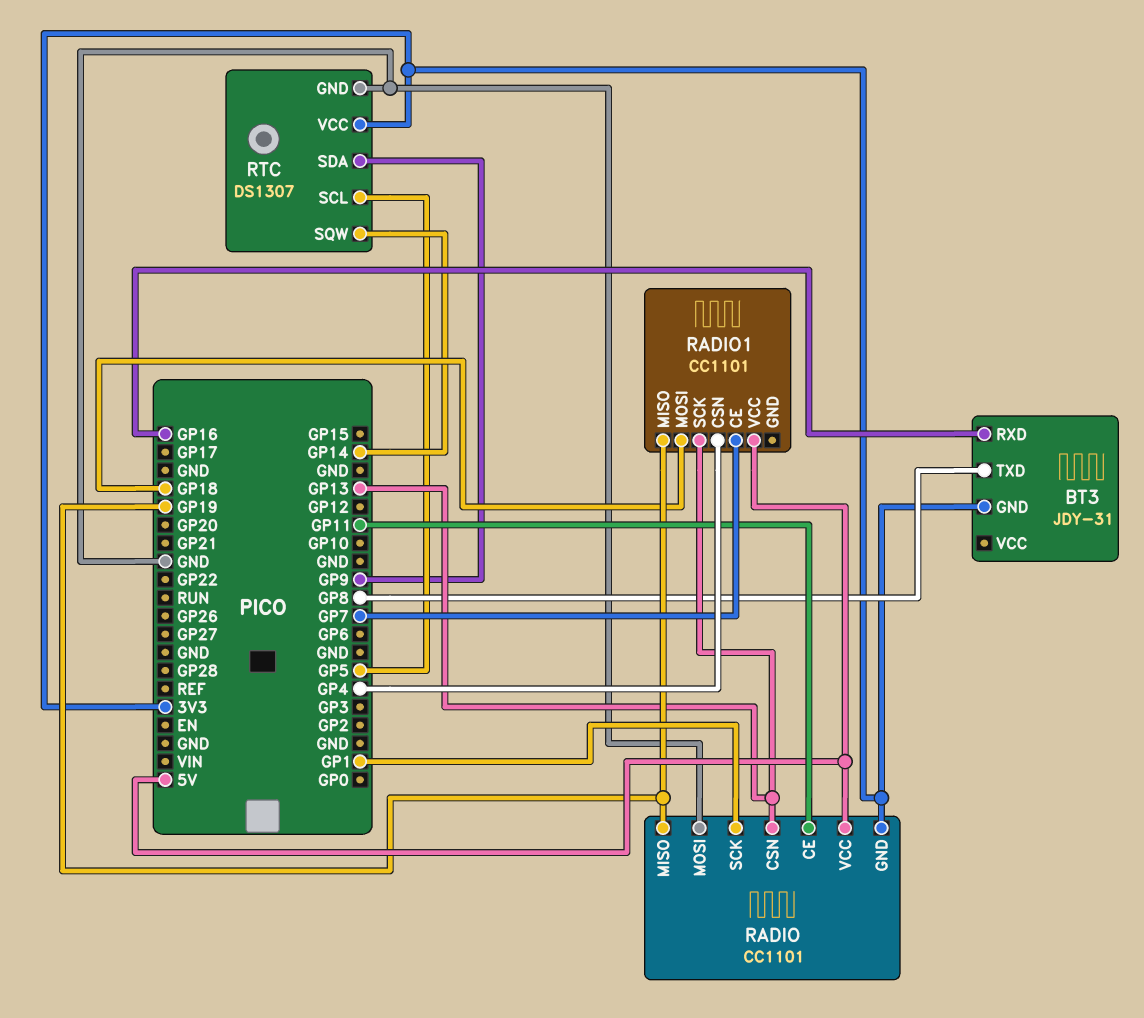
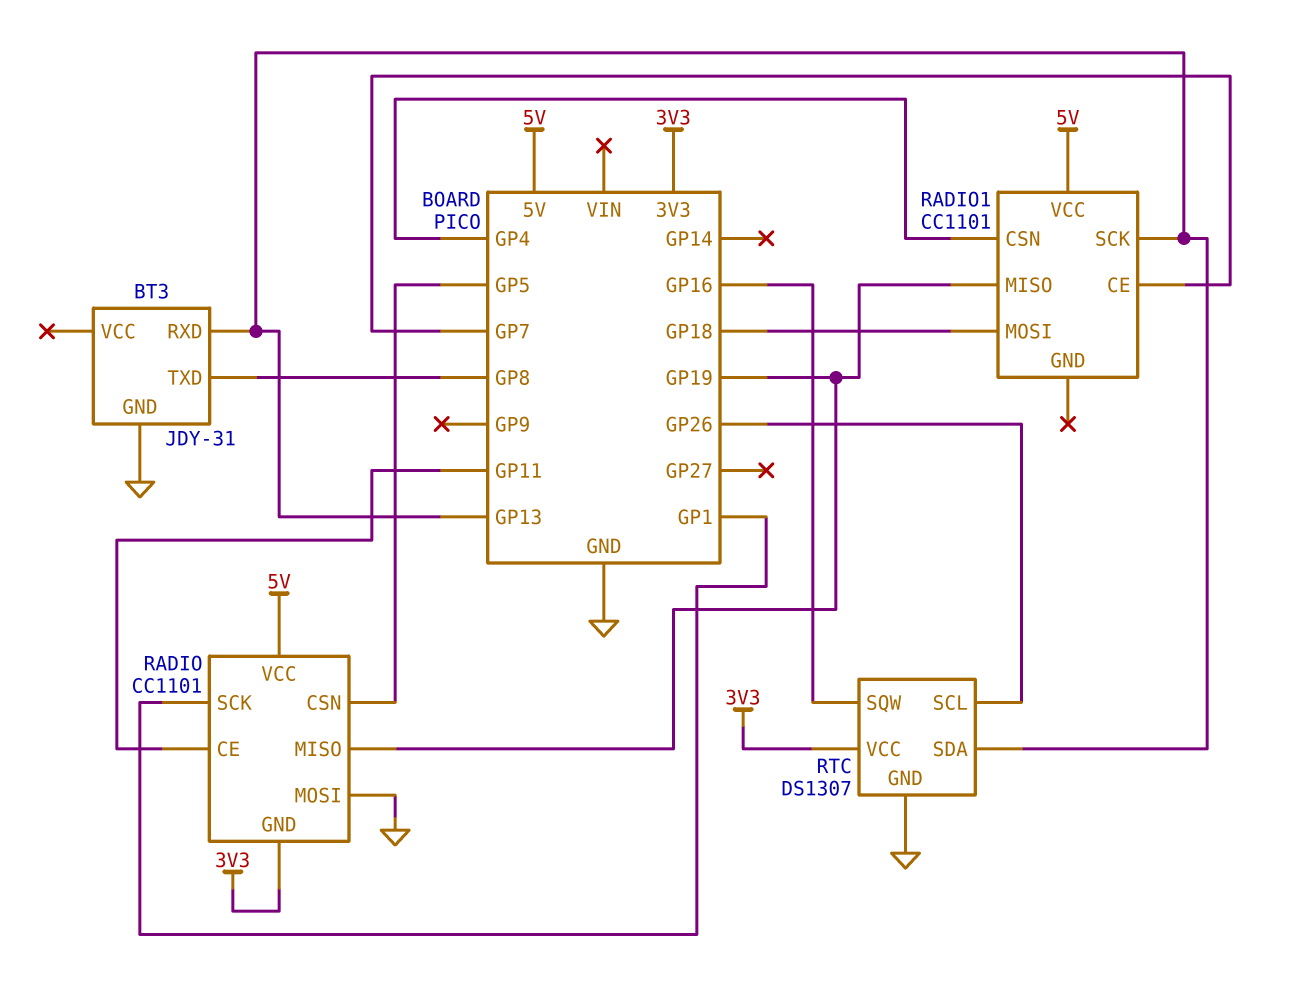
BT3 pin GND: 3V3 -> GND
BT3 pin RXD: GP16 -> GP13
RADIO pin CSN: GP13 -> GP5
RTC pin SCL: GP5 -> GP26
RTC pin SDA: GP9 -> GP13
RTC pin SQW: GP14 -> GP16

